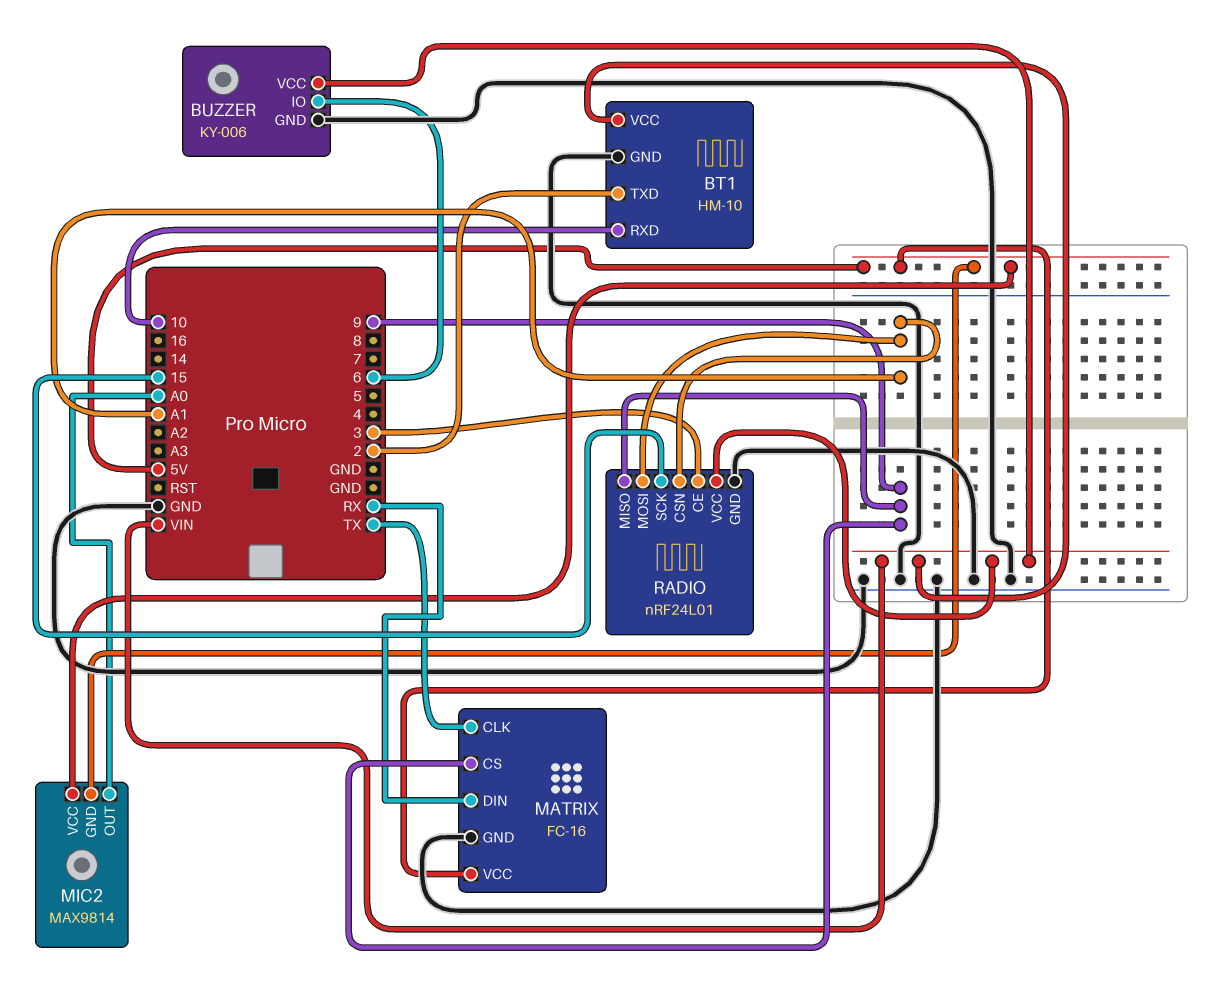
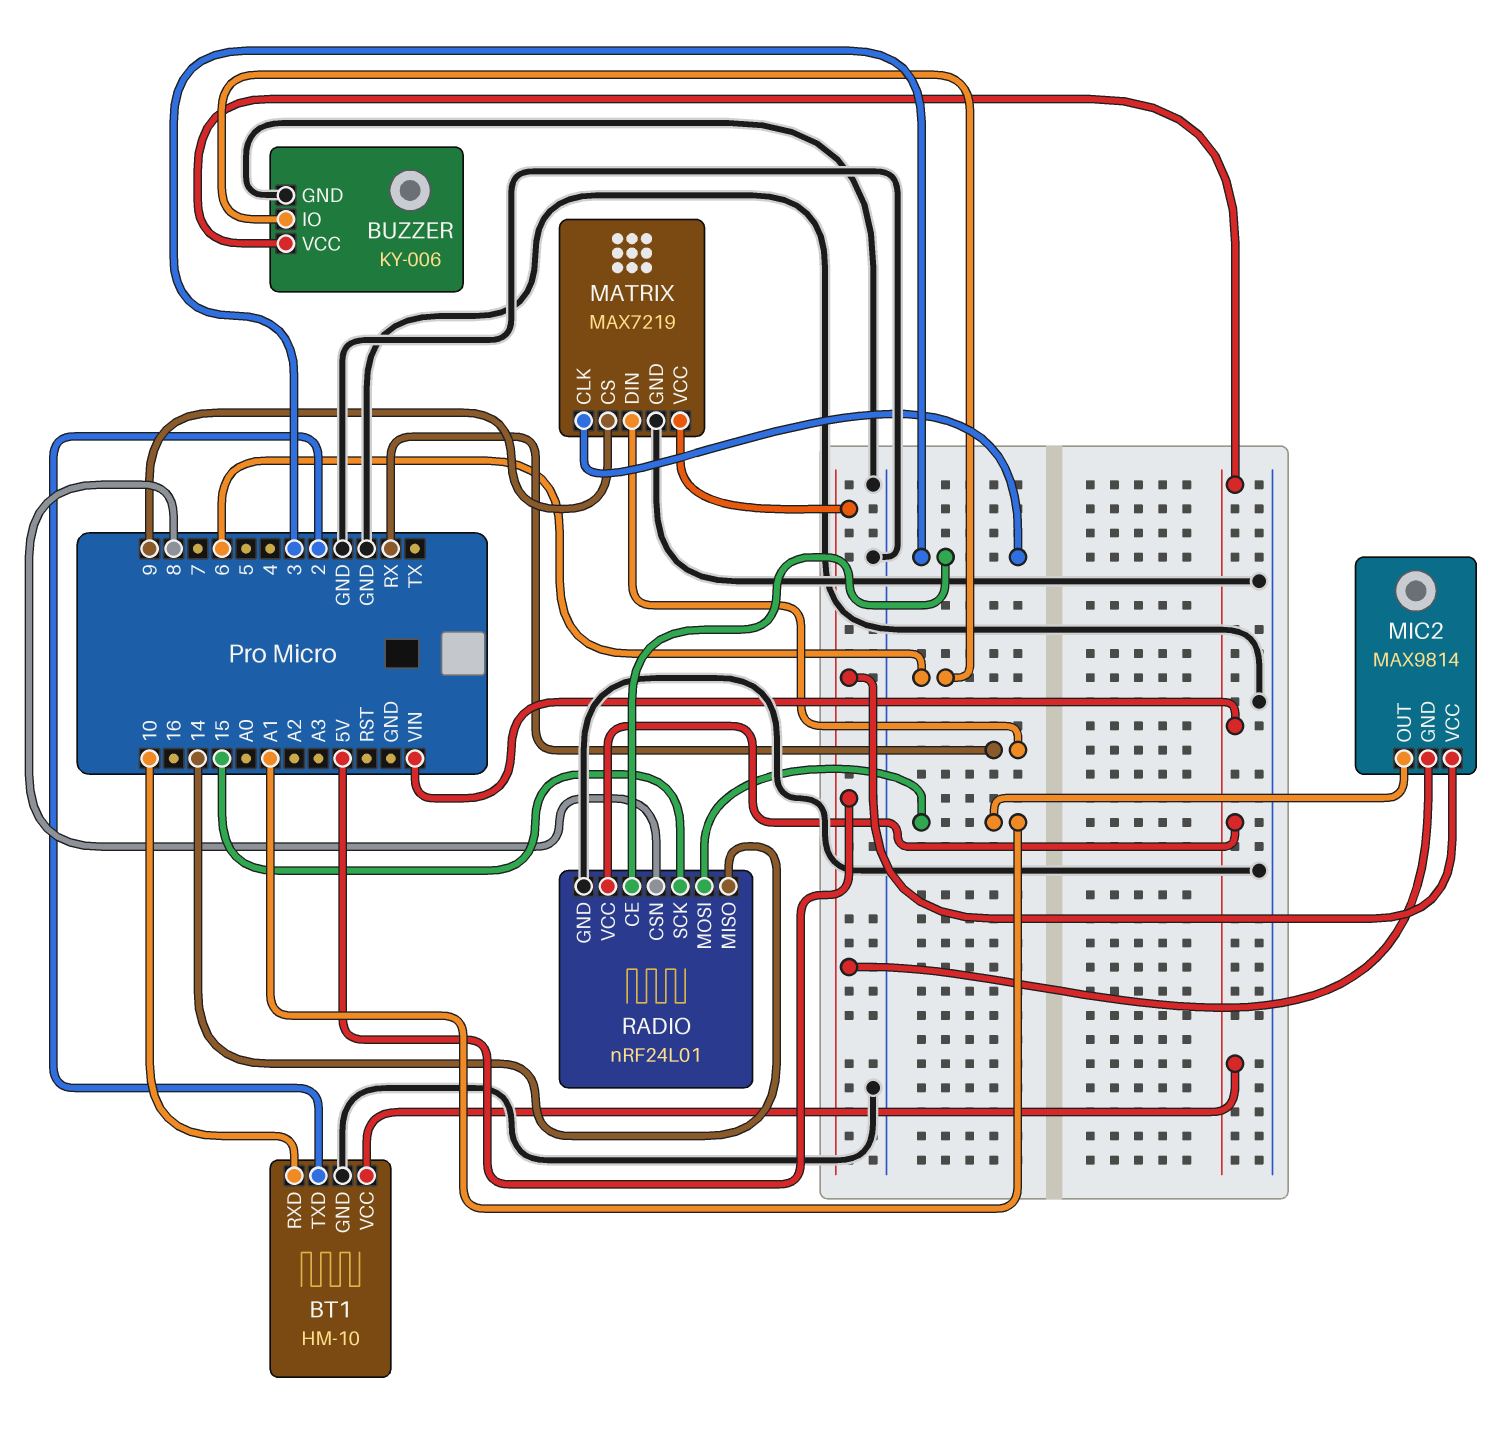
MATRIX: FC-16 -> MAX7219
MATRIX pin CLK: TX -> 3
MIC2 pin OUT: A0 -> A1
RADIO pin CSN: A1 -> 8
RADIO pin MISO: 9 -> 14

